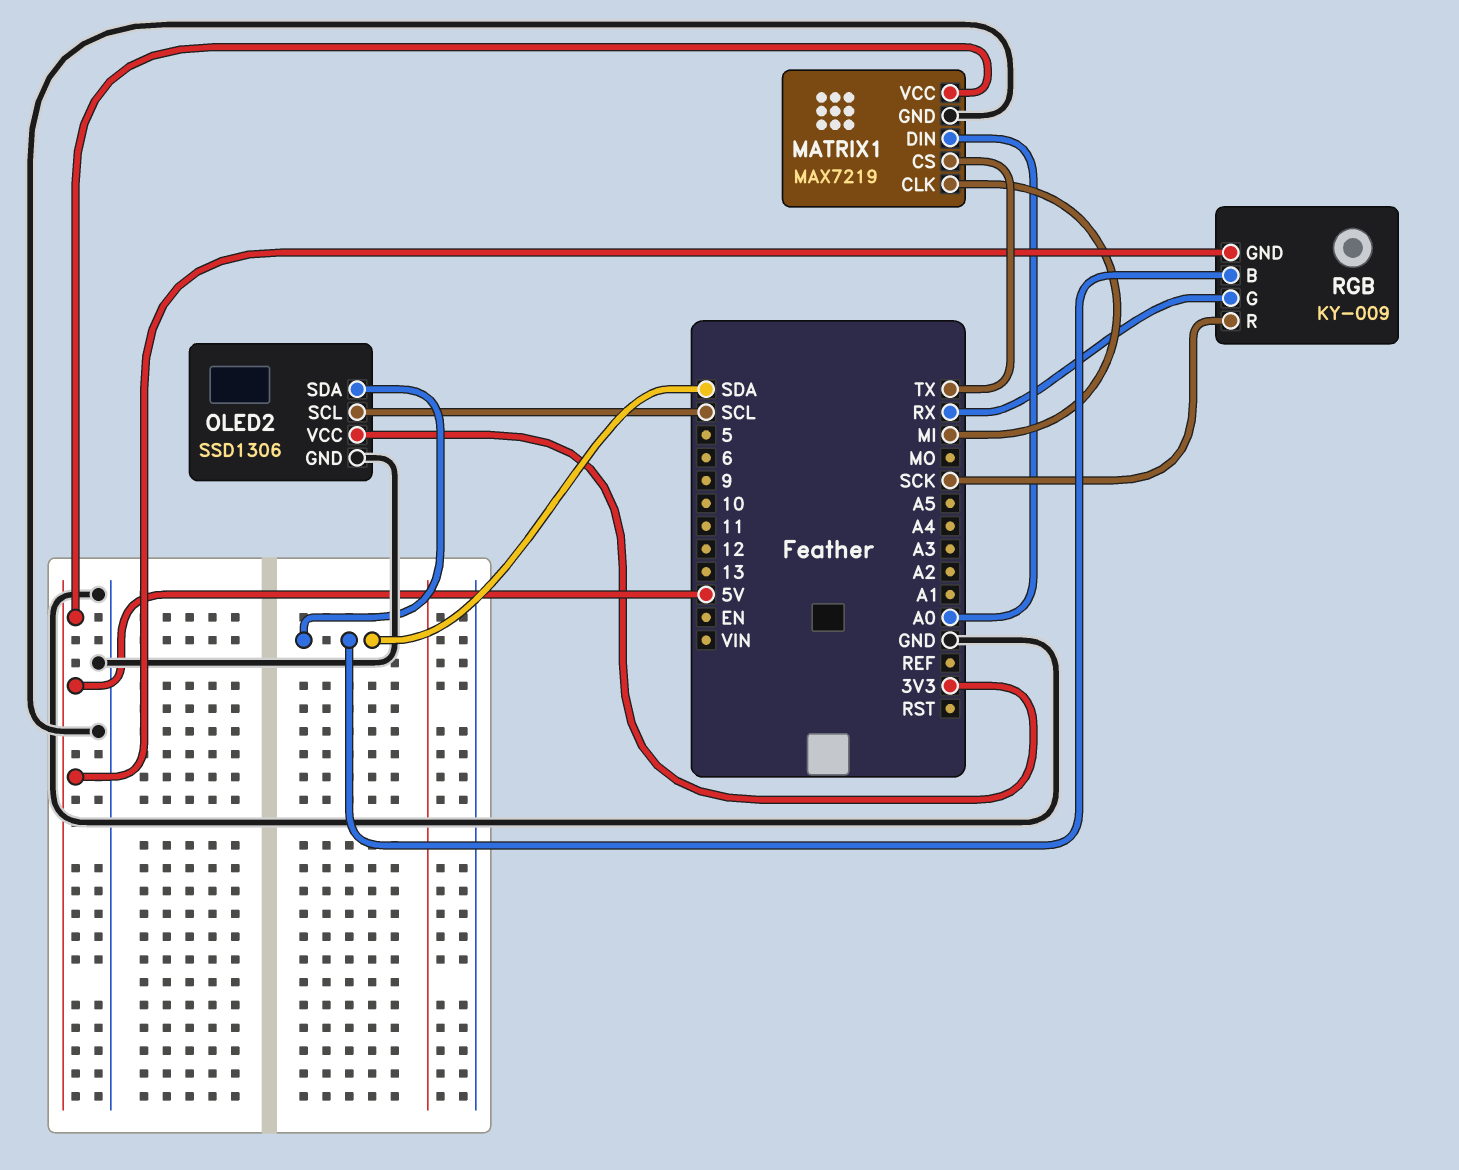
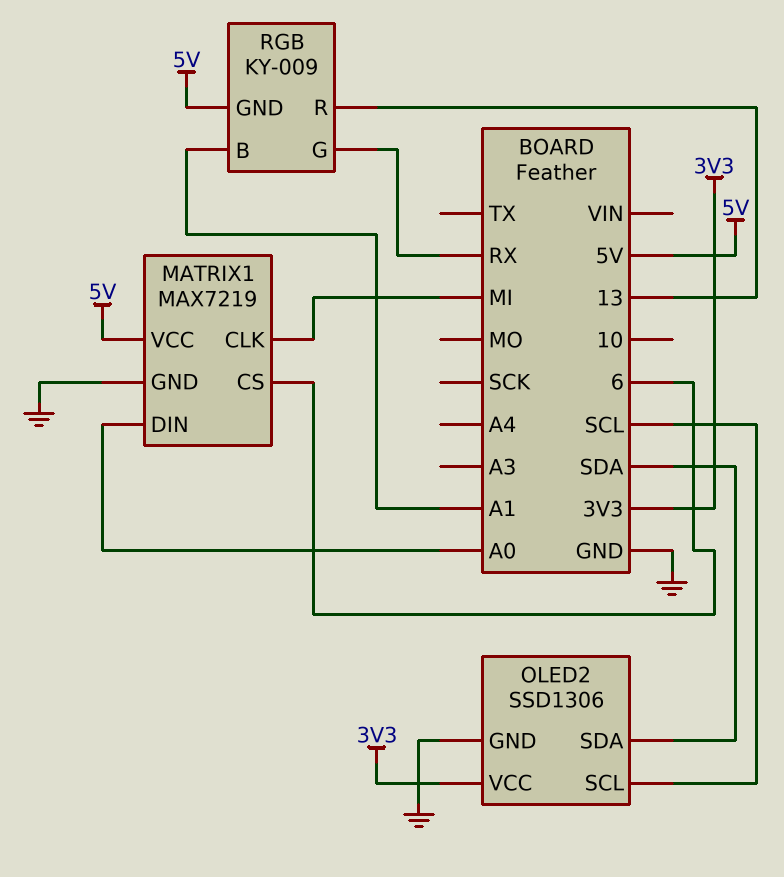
MATRIX1 pin CS: TX -> 6
RGB pin B: SDA -> A1
RGB pin R: SCK -> 13

